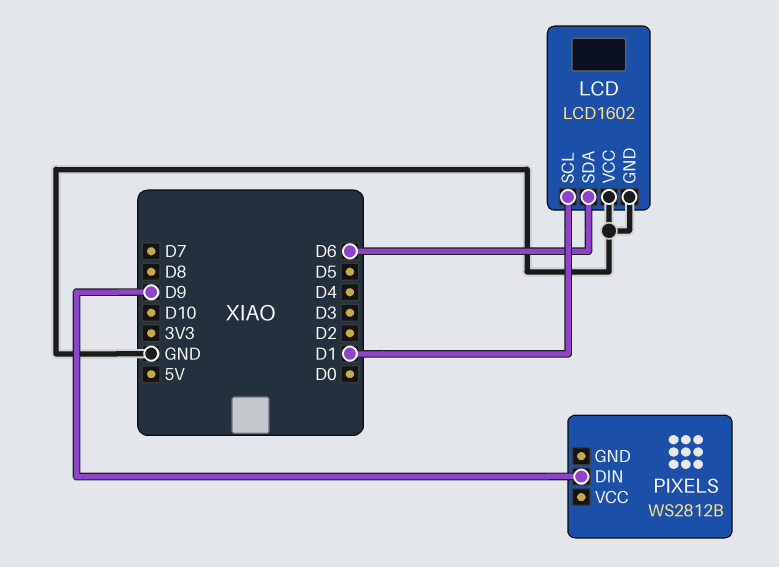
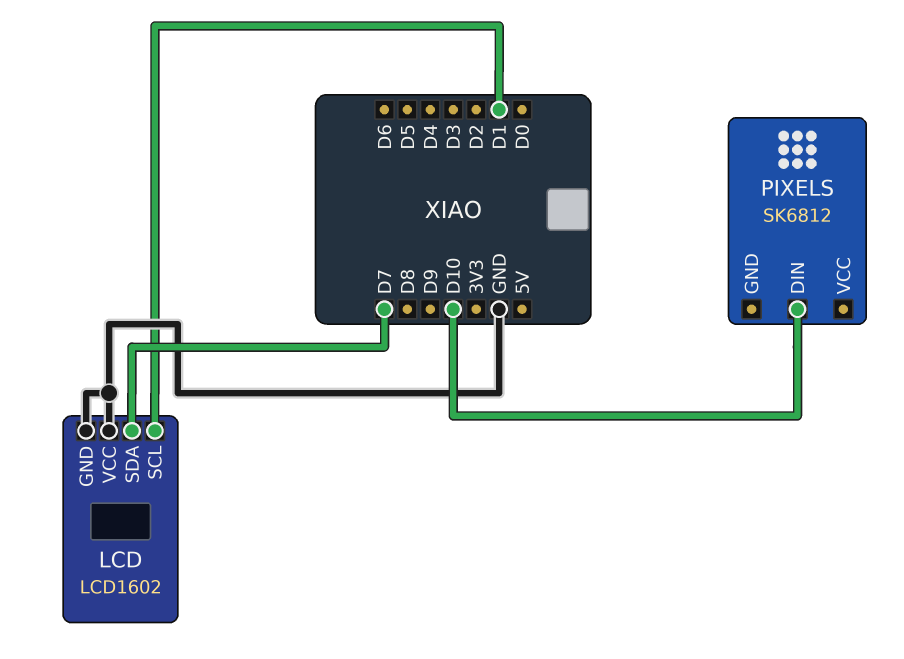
LCD pin SDA: D6 -> D7
PIXELS: WS2812B -> SK6812
PIXELS pin DIN: D9 -> D10

